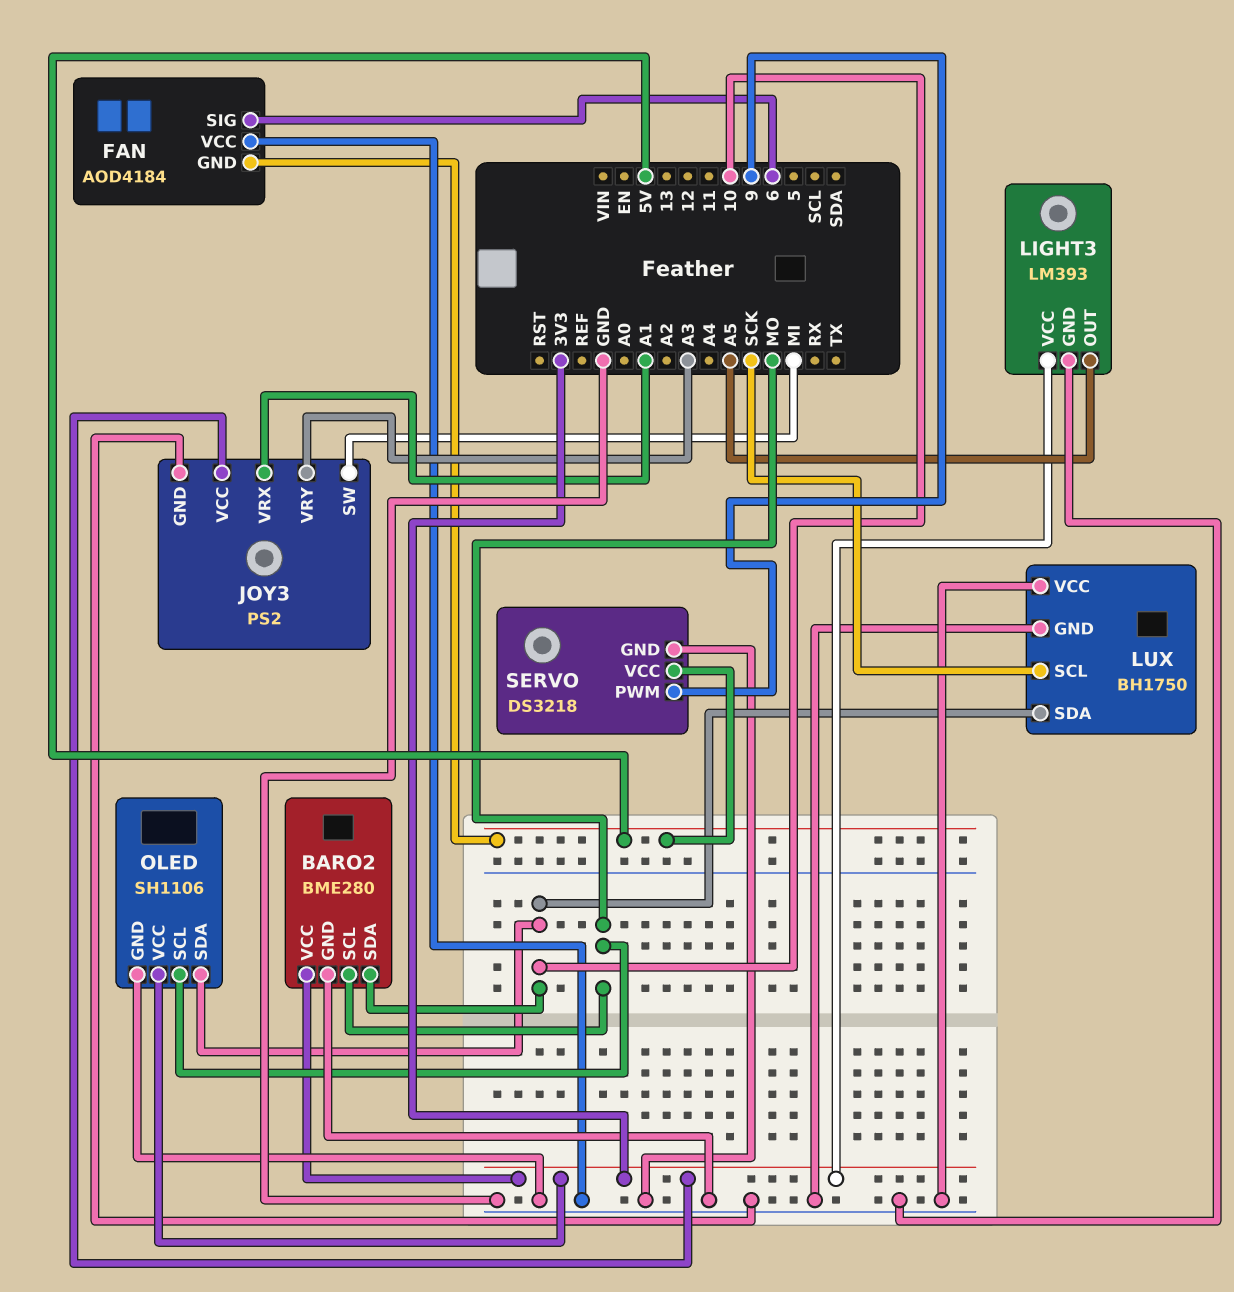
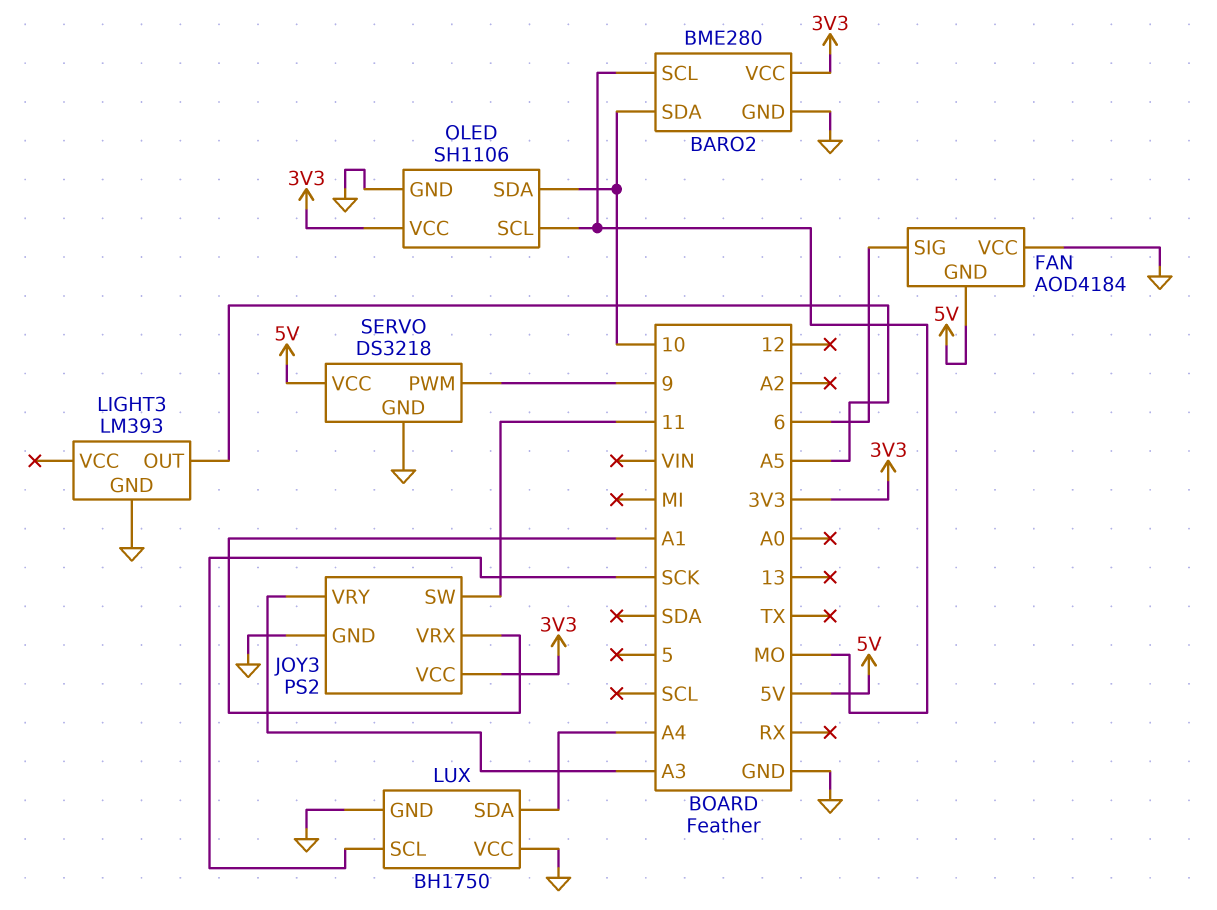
JOY3 pin SW: MI -> 11
LIGHT3 pin VCC: 3V3 -> none
LUX pin SDA: 10 -> A4

